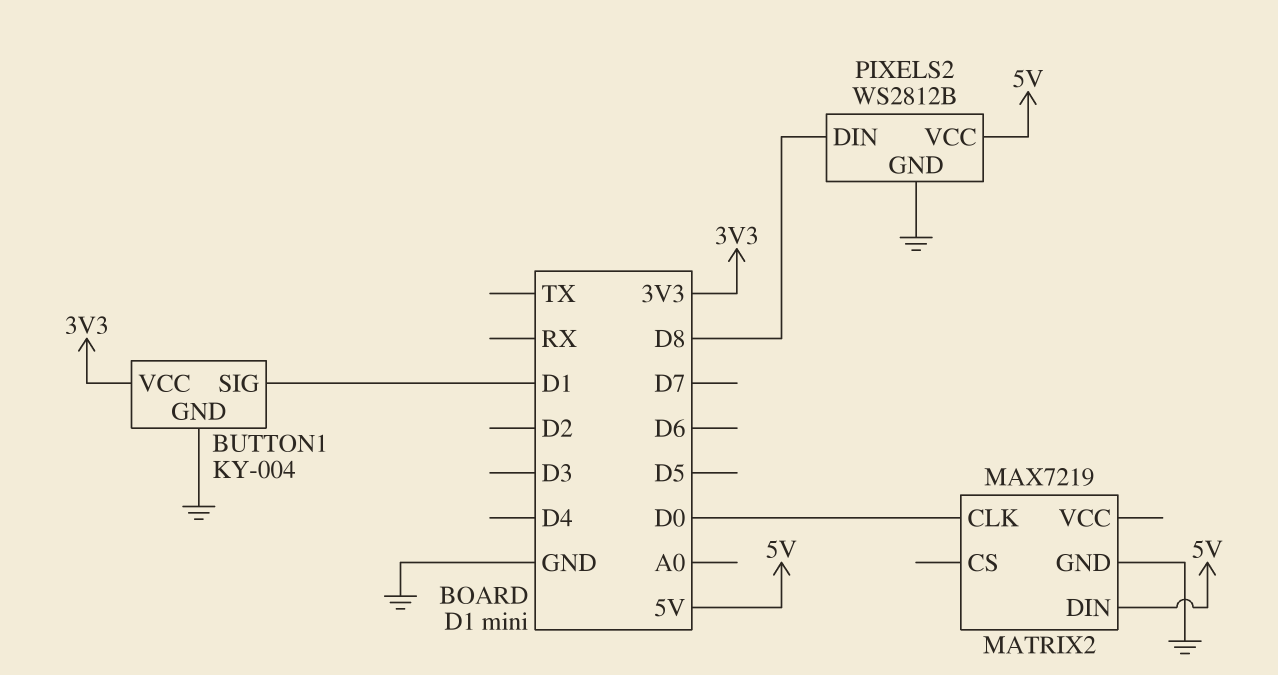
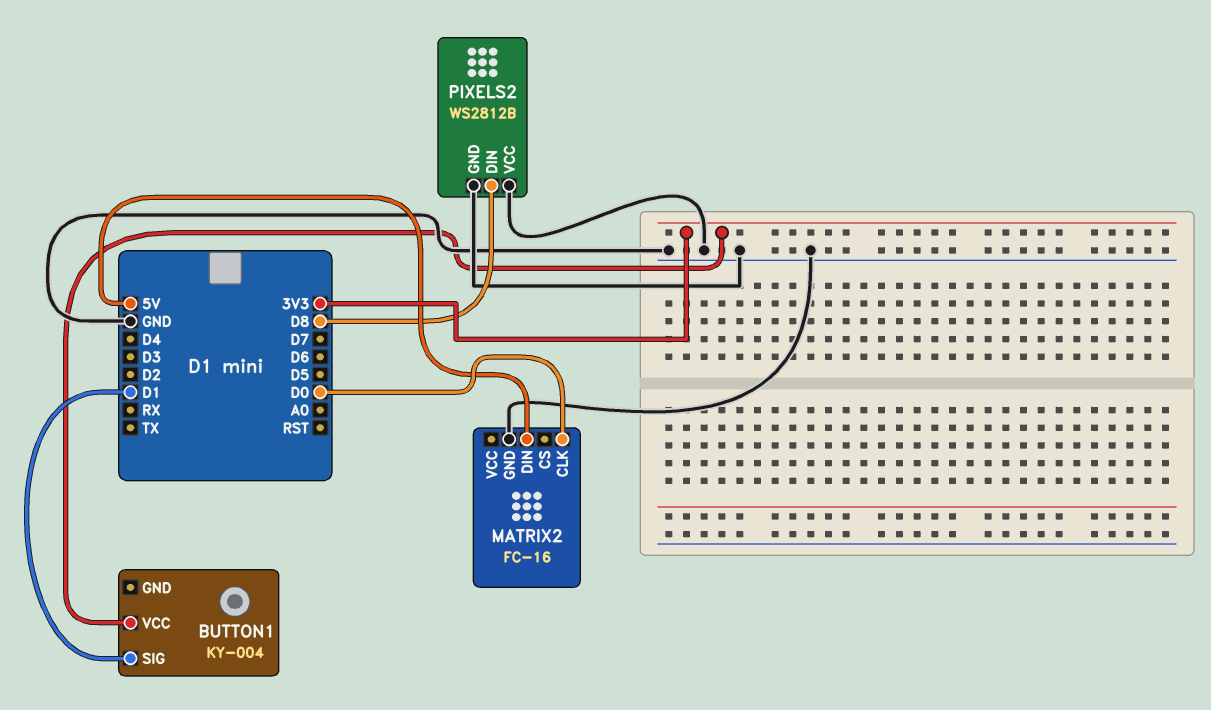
BUTTON1 pin GND: GND -> none
MATRIX2: MAX7219 -> FC-16
PIXELS2 pin VCC: 5V -> GND

